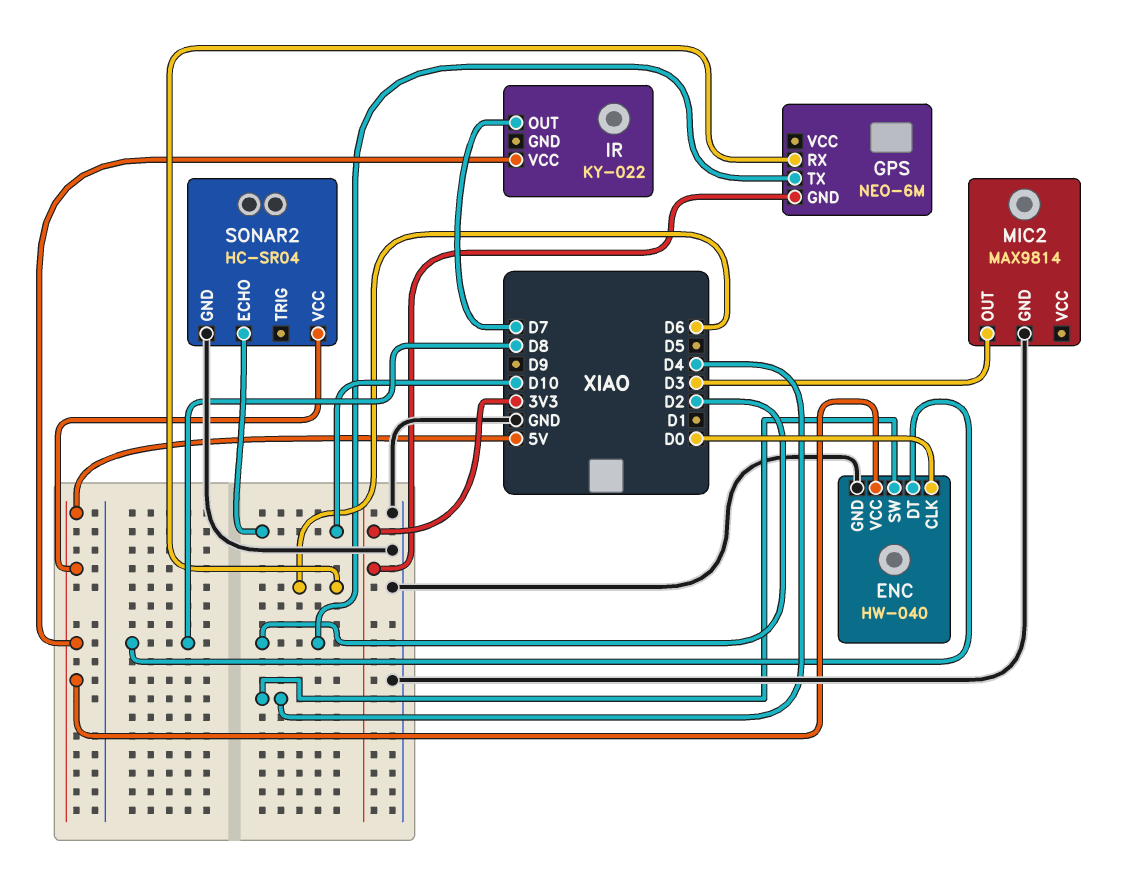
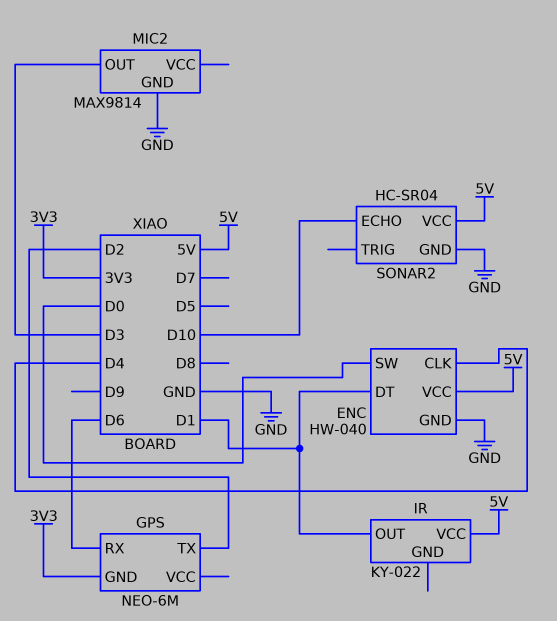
ENC pin CLK: D0 -> D4
ENC pin DT: D8 -> D1
ENC pin SW: D4 -> D0
IR pin OUT: D7 -> D1

